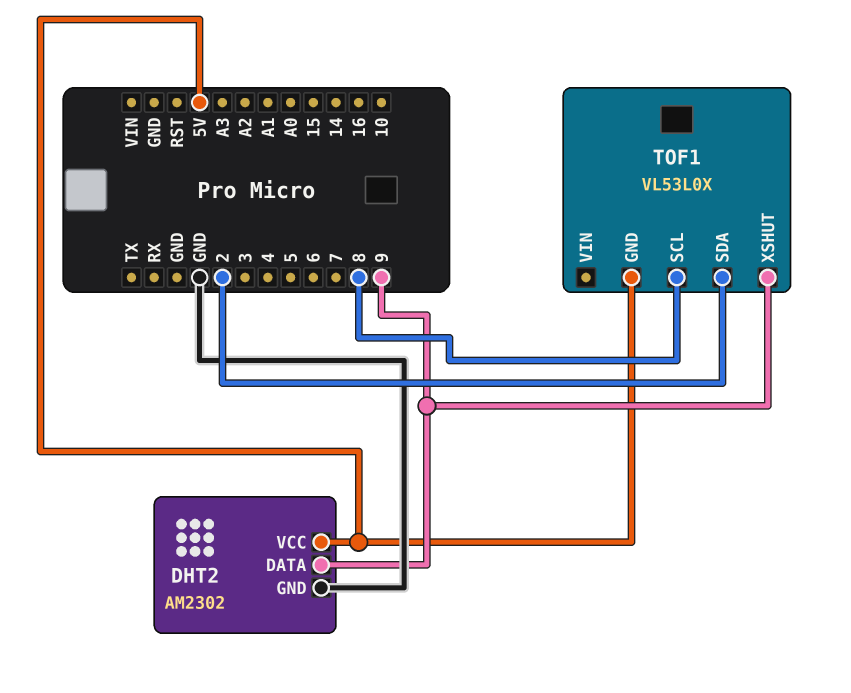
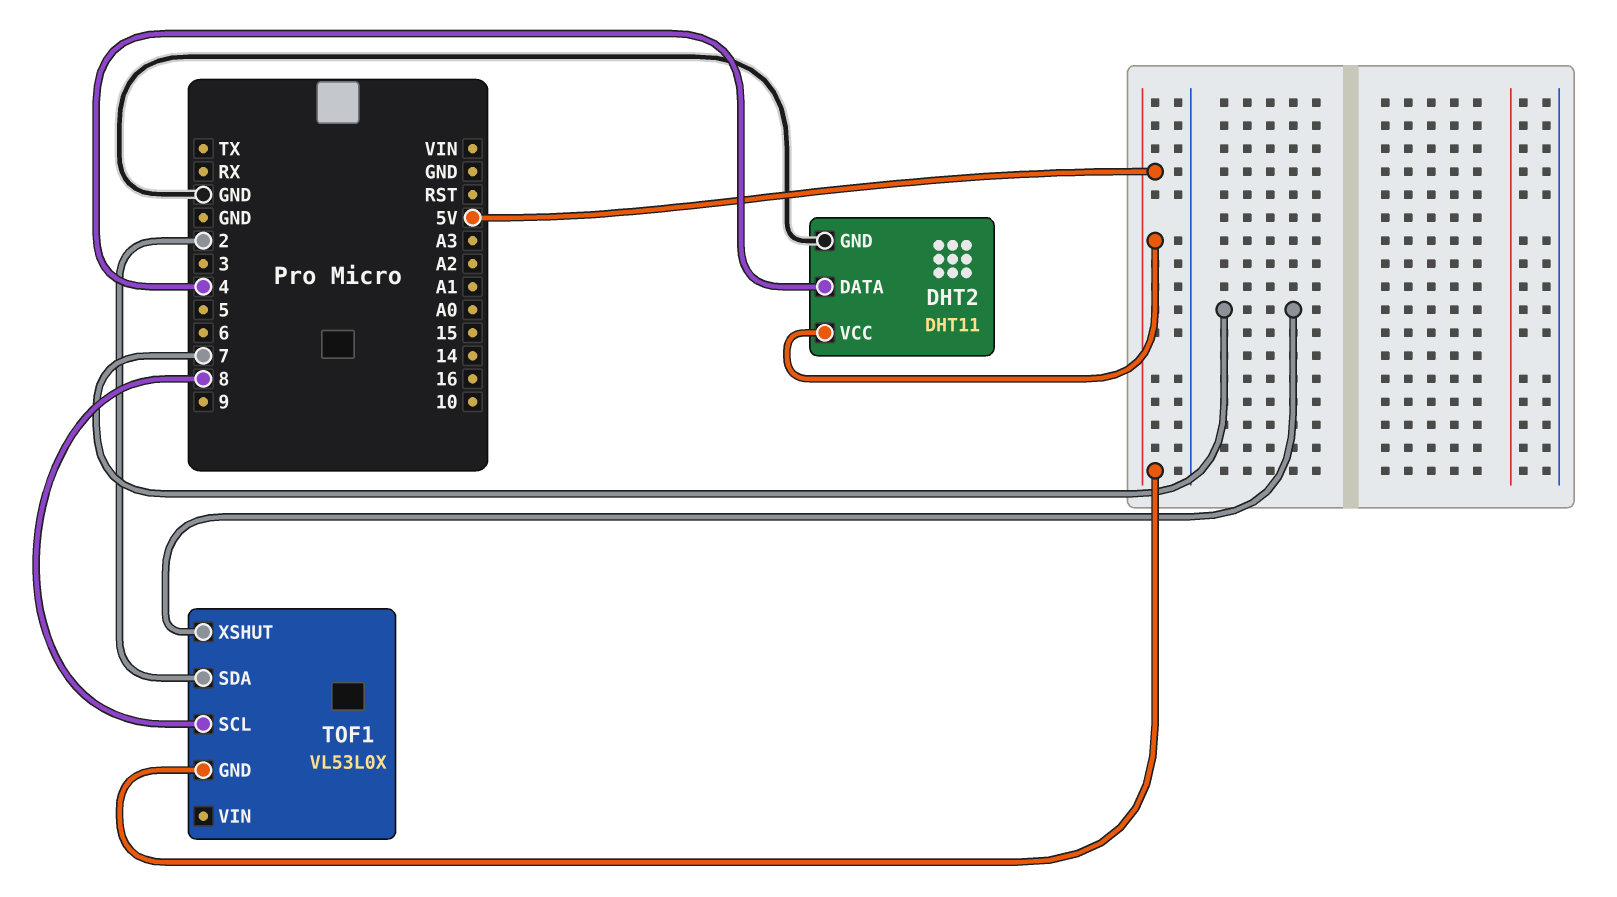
DHT2: AM2302 -> DHT11
DHT2 pin DATA: 9 -> 4
TOF1 pin XSHUT: 9 -> 7

